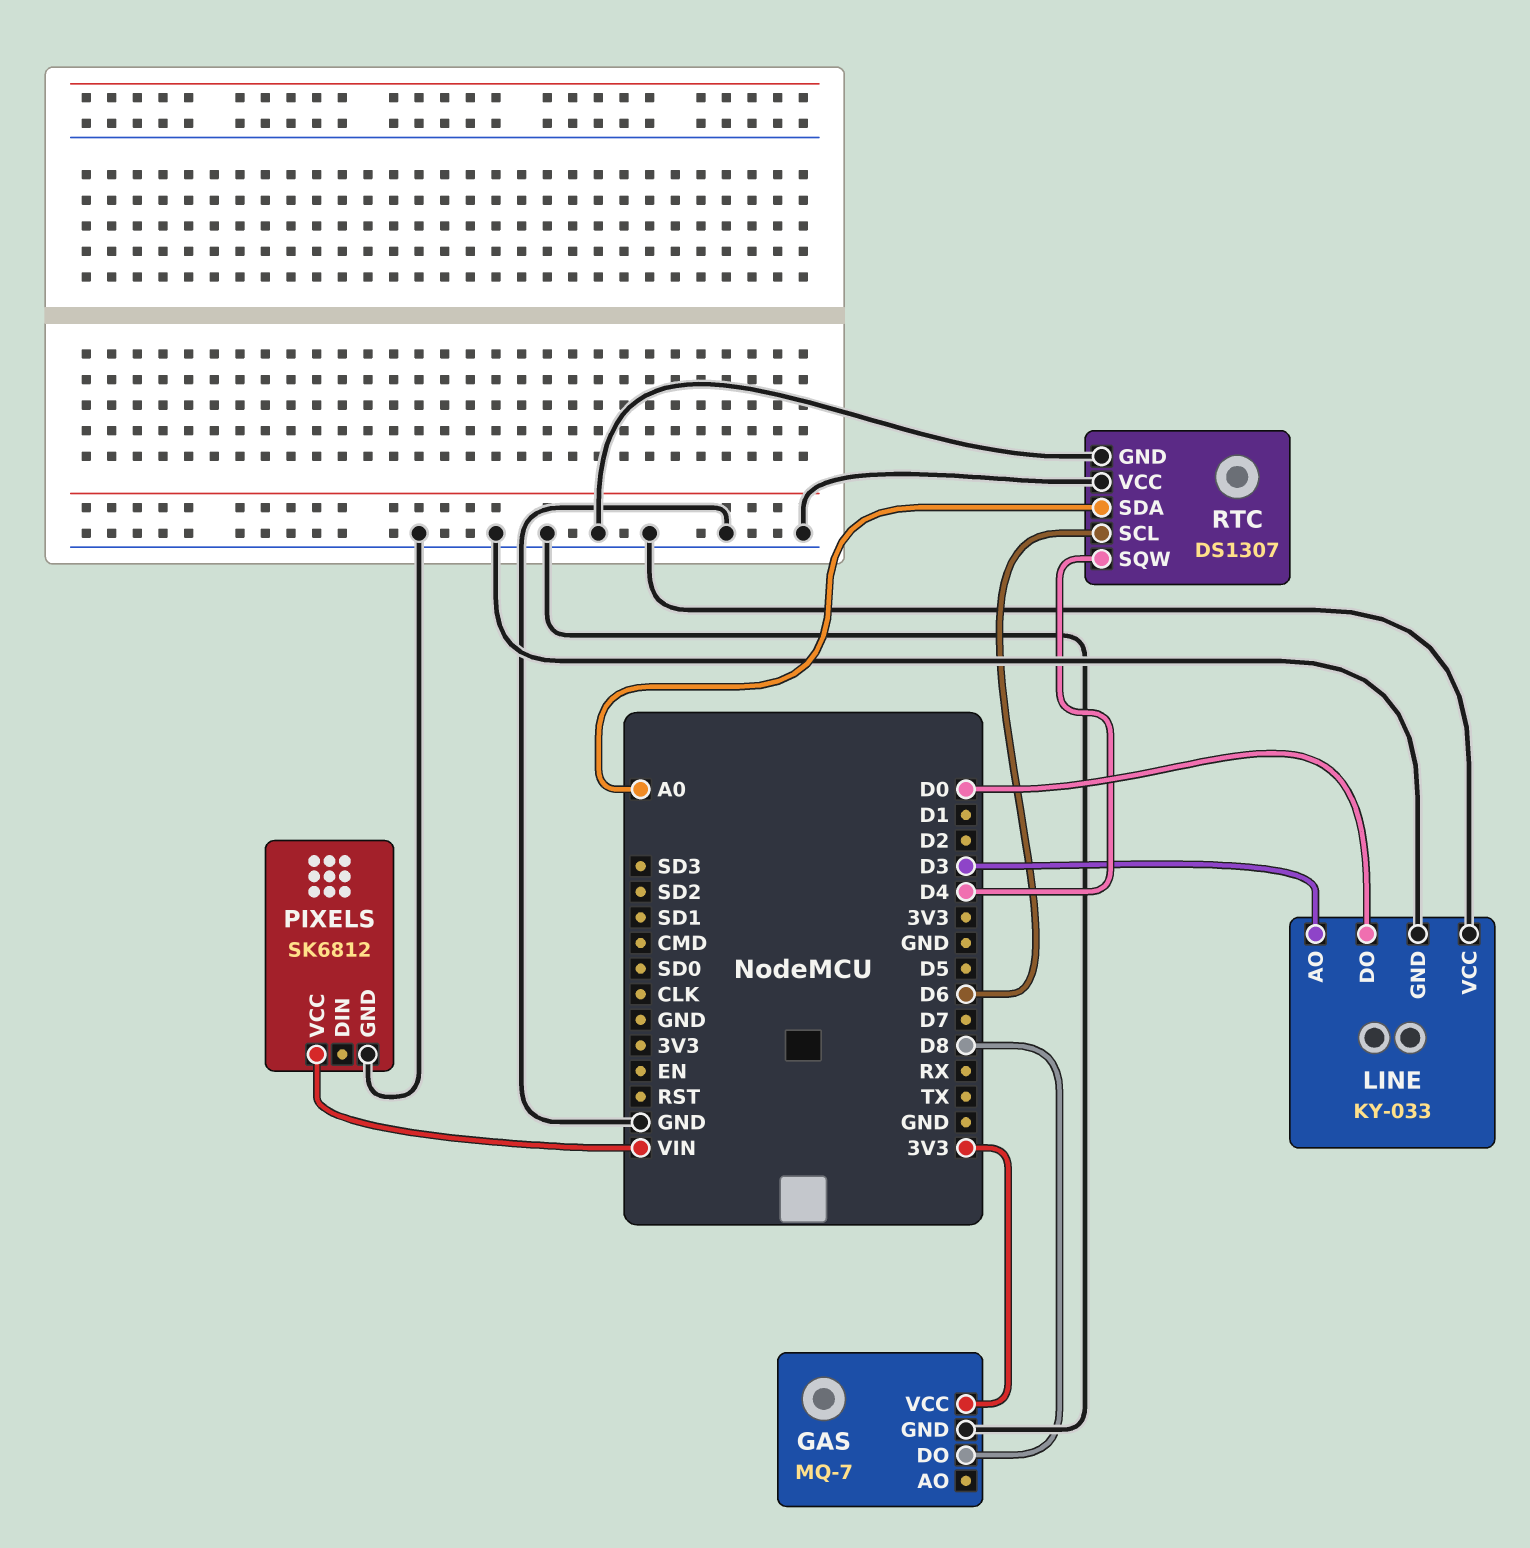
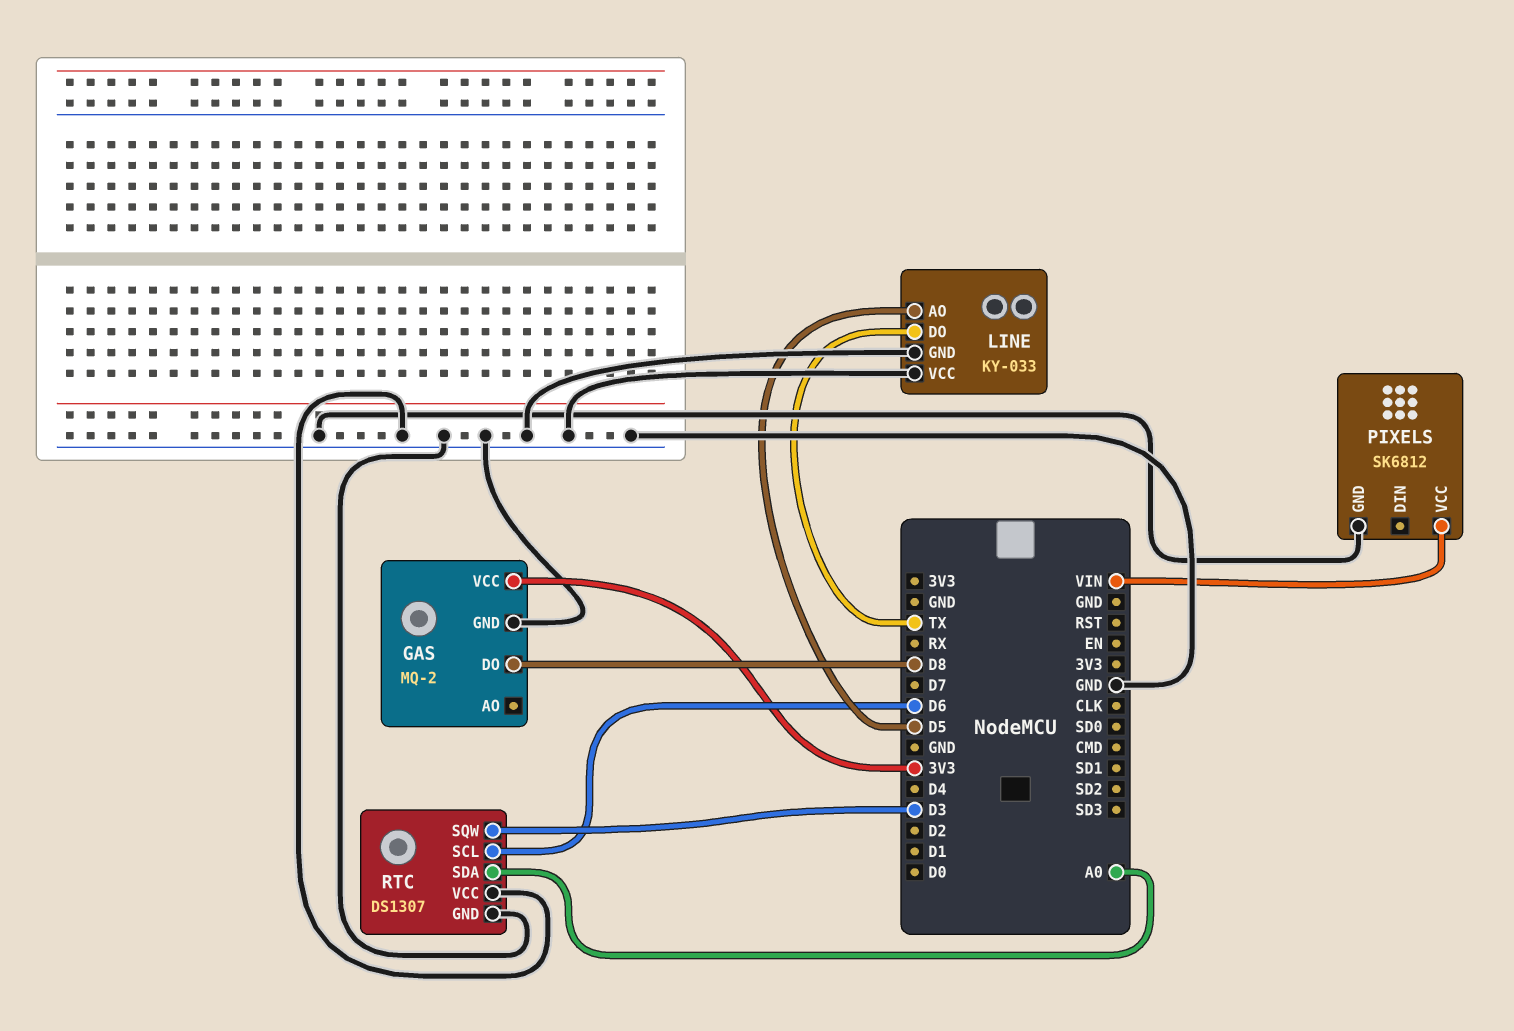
GAS: MQ-7 -> MQ-2
LINE pin AO: D3 -> D5
LINE pin DO: D0 -> TX
RTC pin SQW: D4 -> D3

